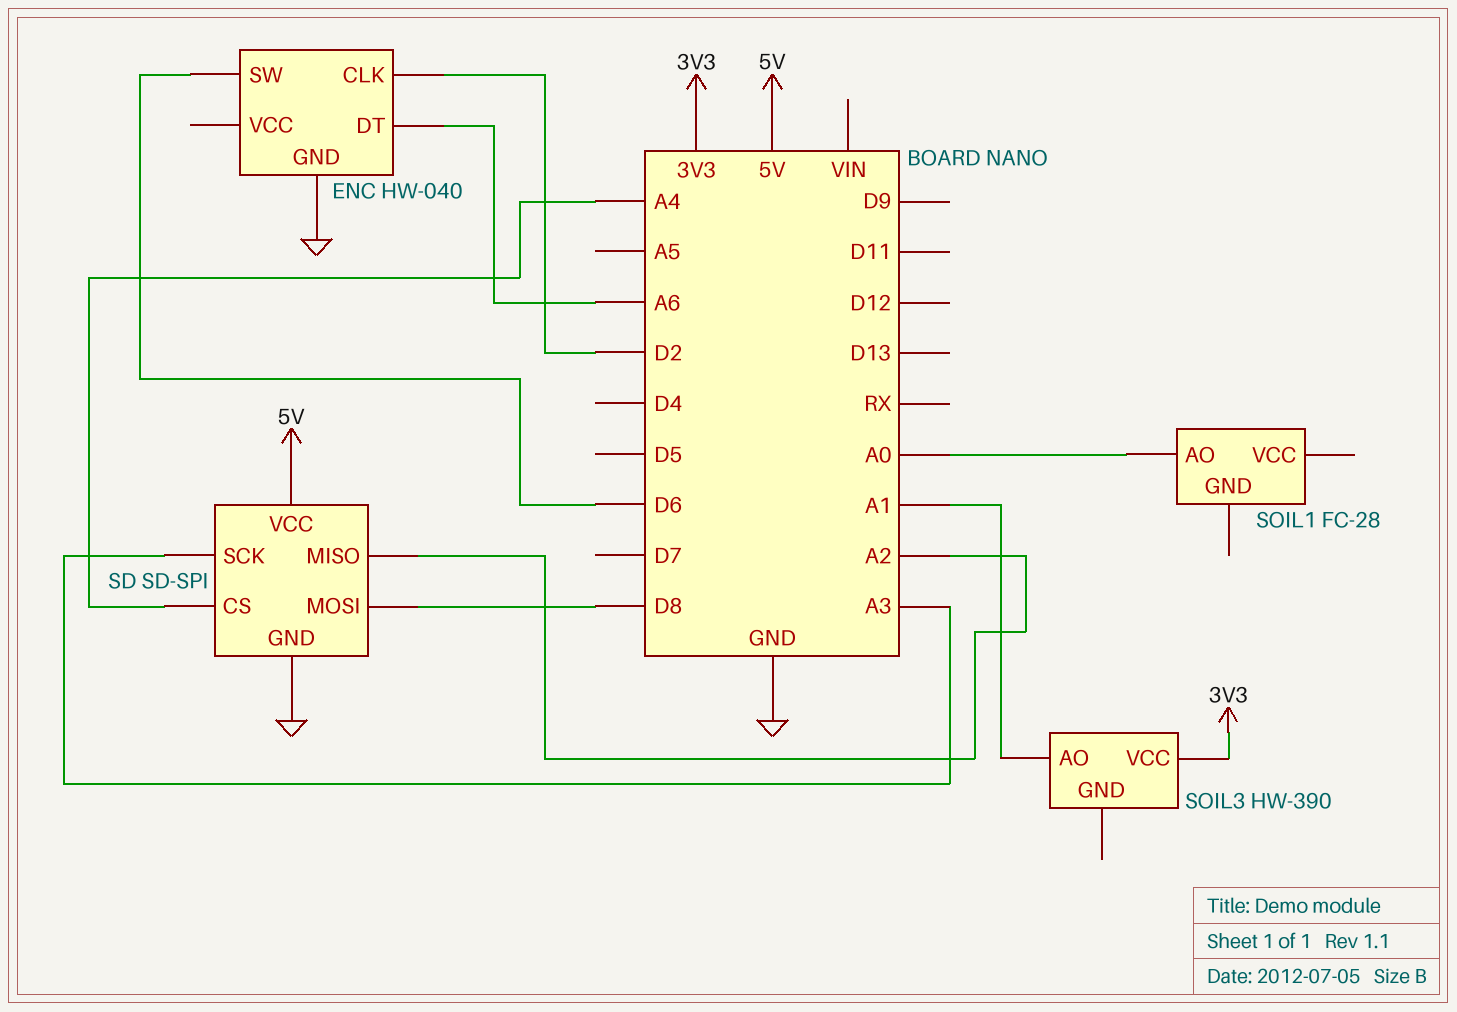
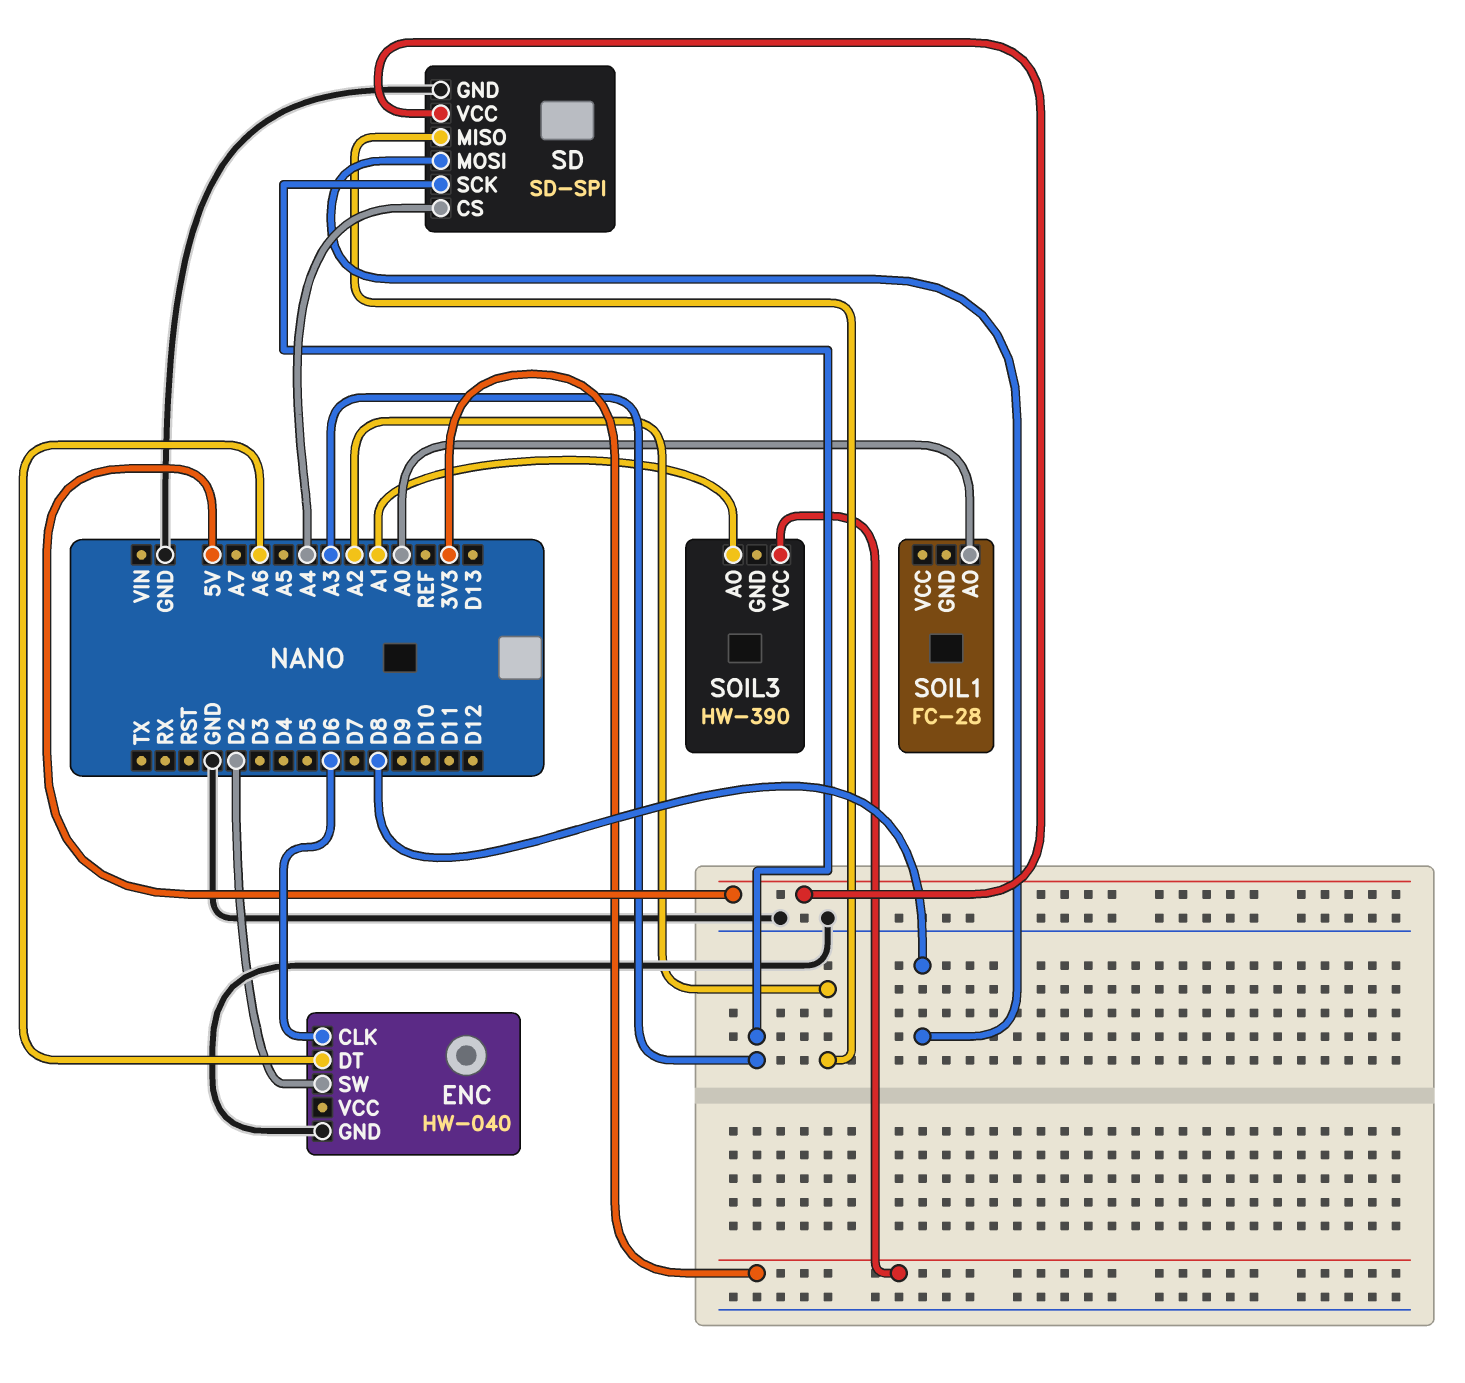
ENC pin CLK: D2 -> D6
ENC pin SW: D6 -> D2

